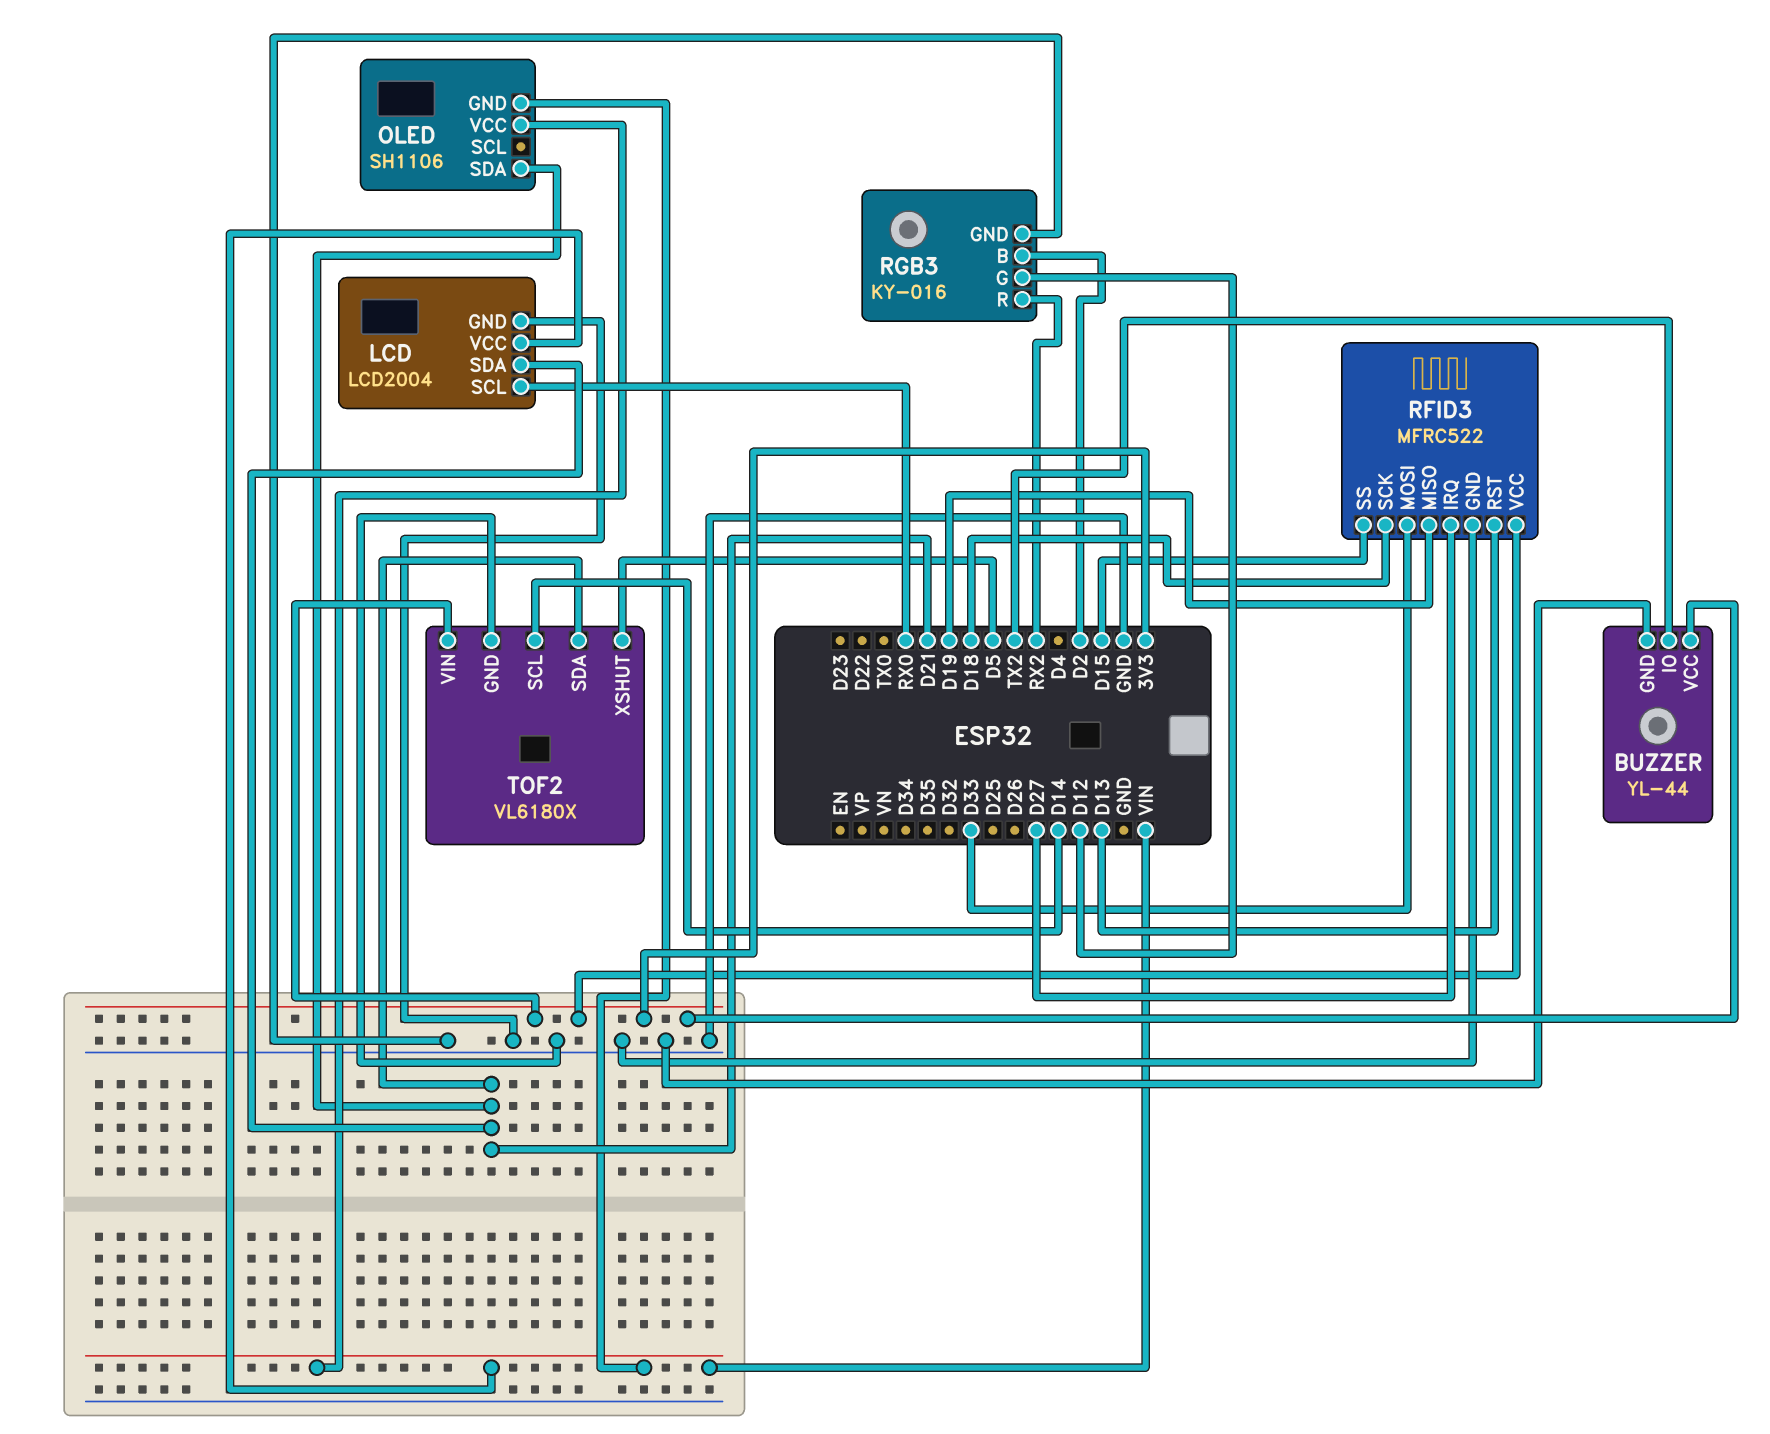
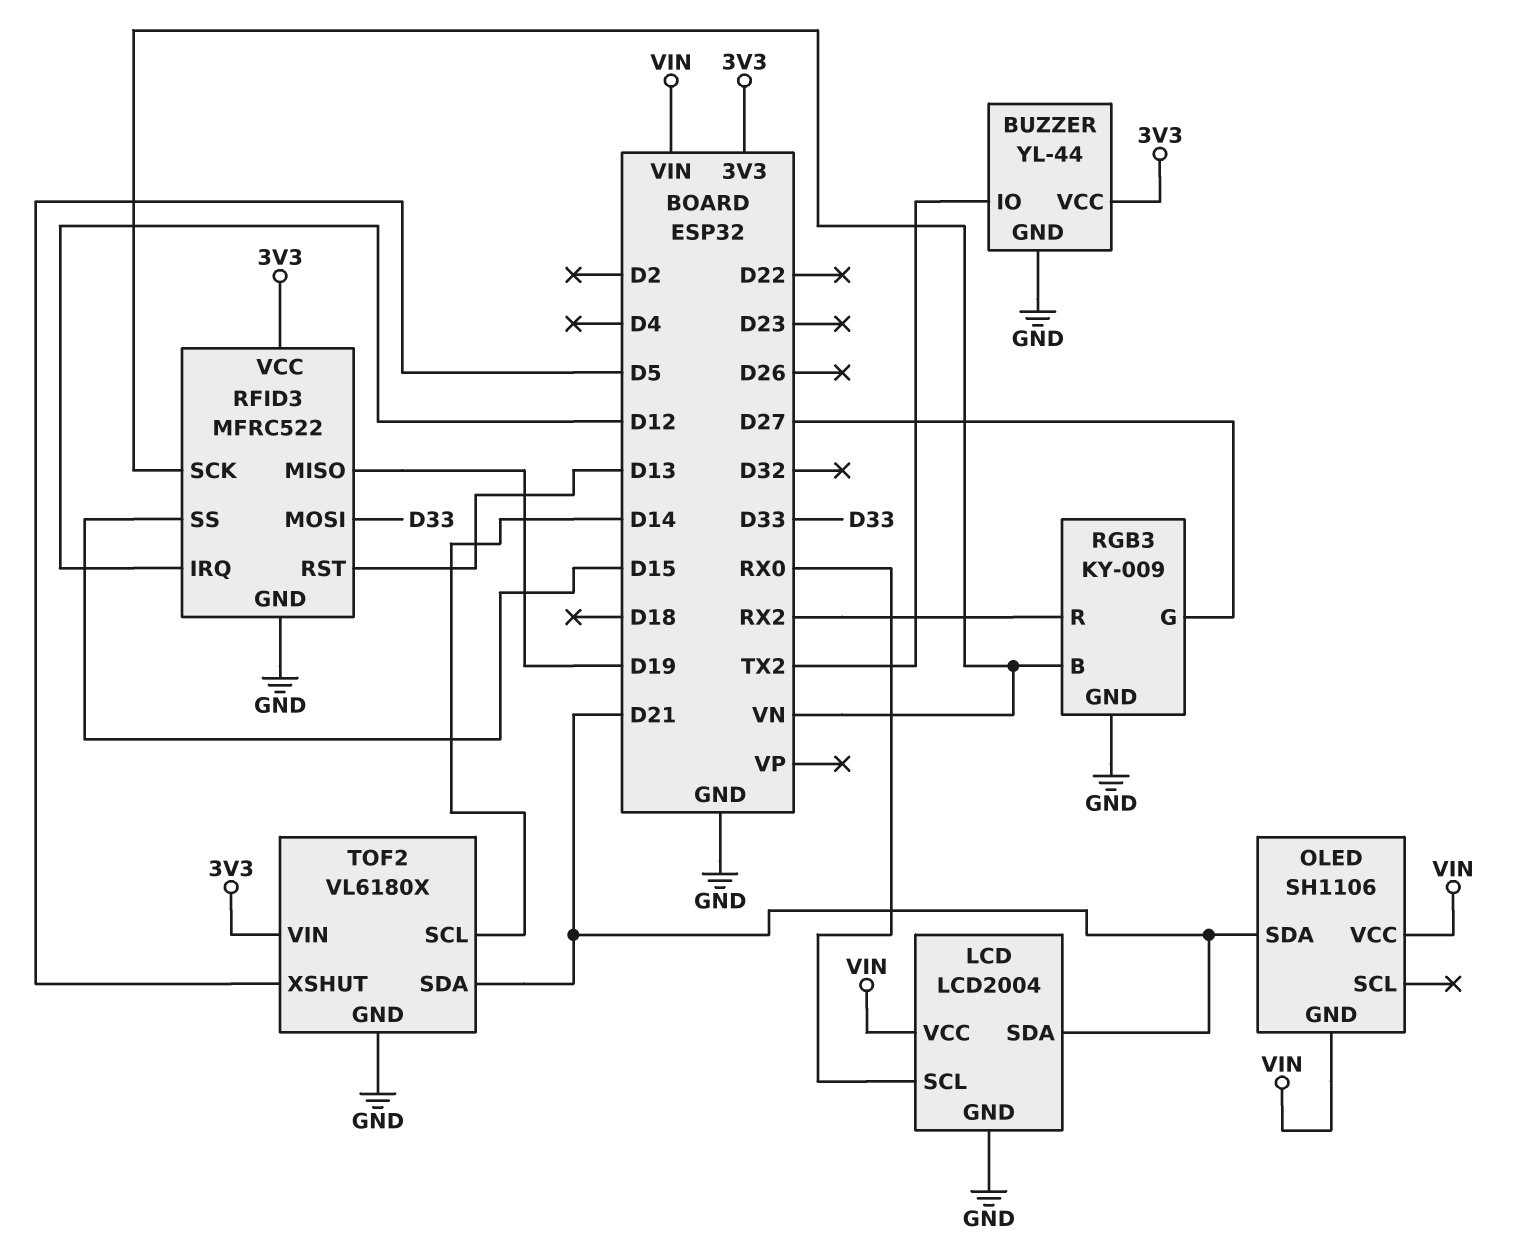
RFID3 pin IRQ: D27 -> D12
RFID3 pin SCK: D18 -> VN
RGB3: KY-016 -> KY-009
RGB3 pin B: D2 -> VN
RGB3 pin G: D12 -> D27

